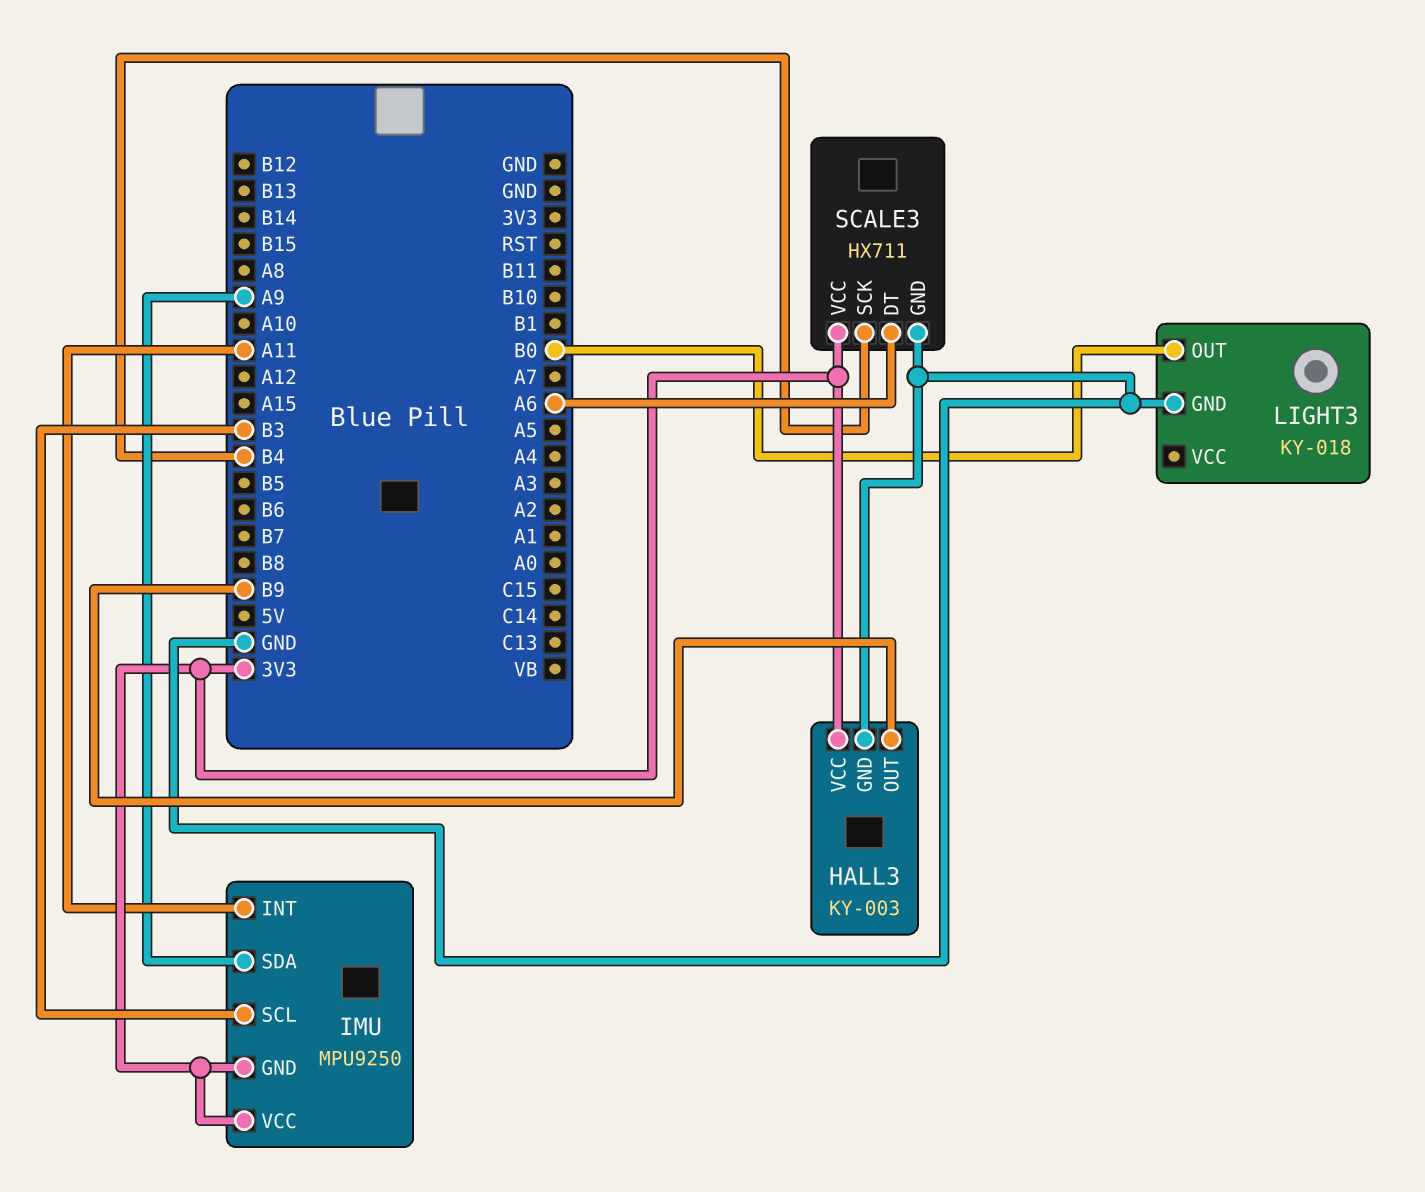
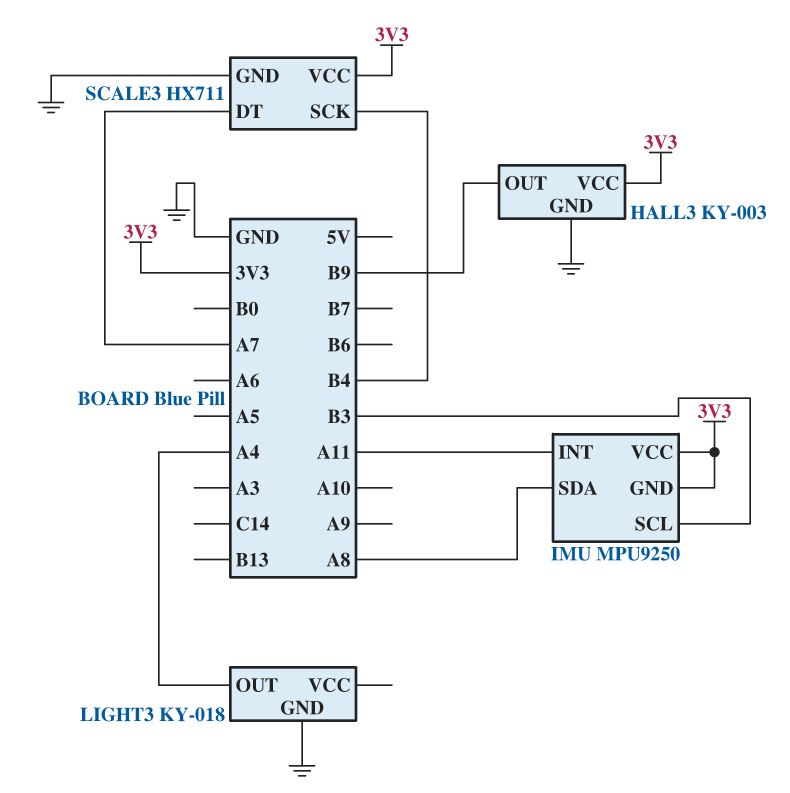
IMU pin SDA: A9 -> A8
LIGHT3 pin OUT: B0 -> A4
SCALE3 pin DT: A6 -> A7

